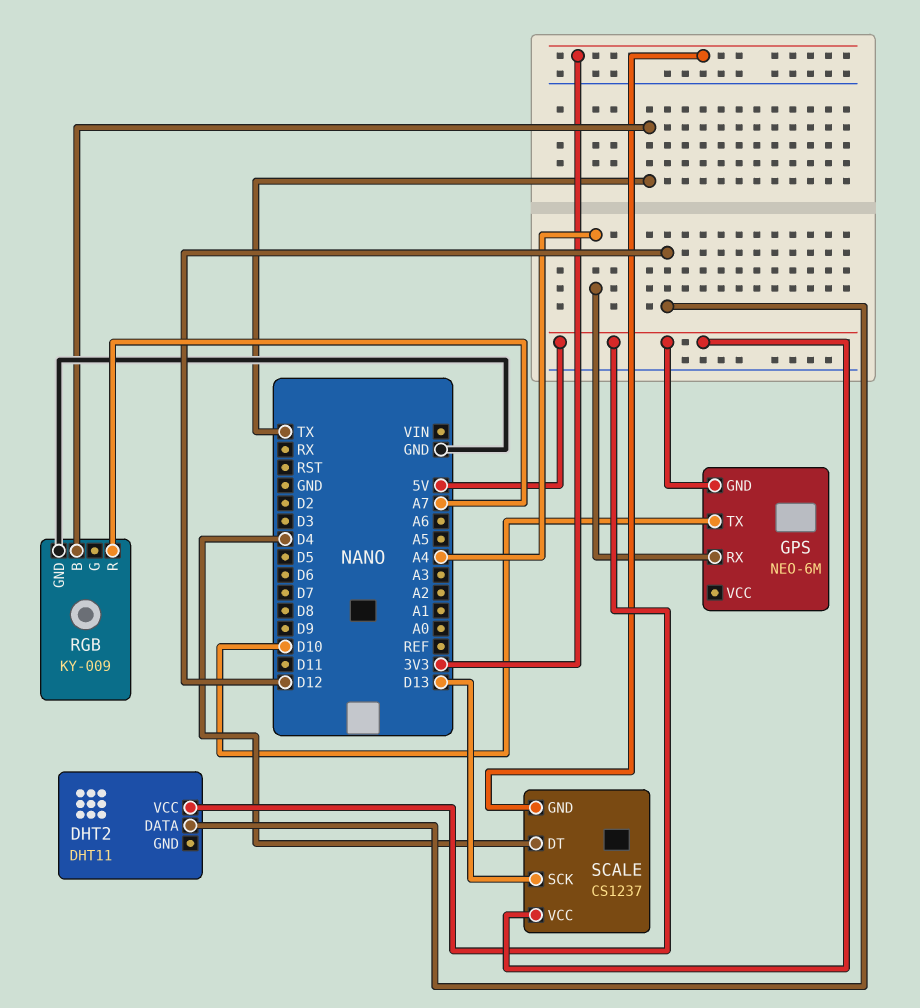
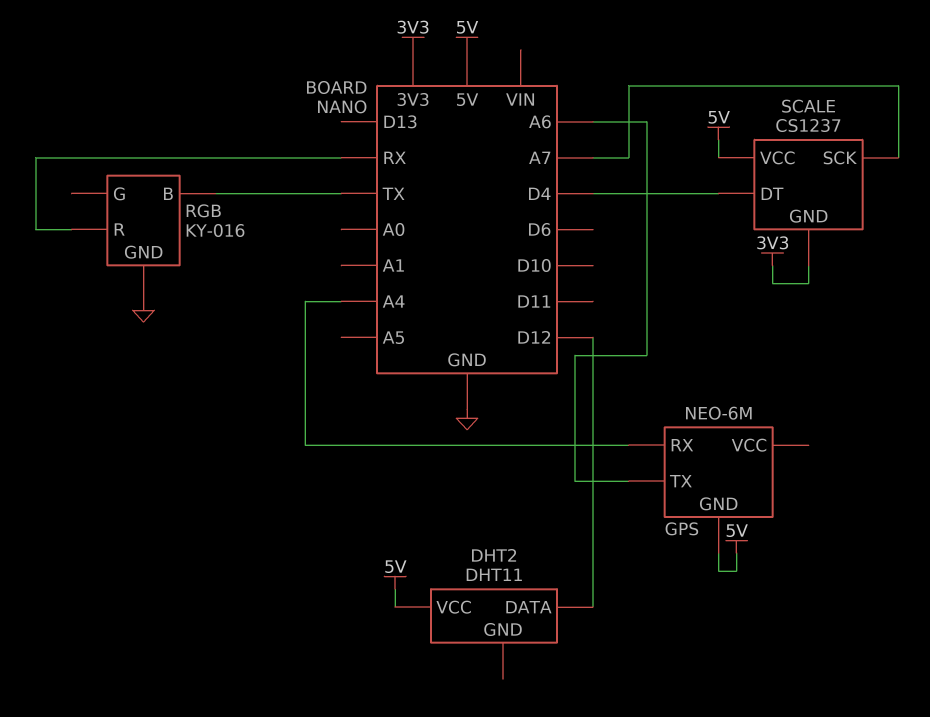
GPS pin TX: D10 -> A6
RGB: KY-009 -> KY-016
RGB pin R: A7 -> RX
SCALE pin SCK: D13 -> A7

